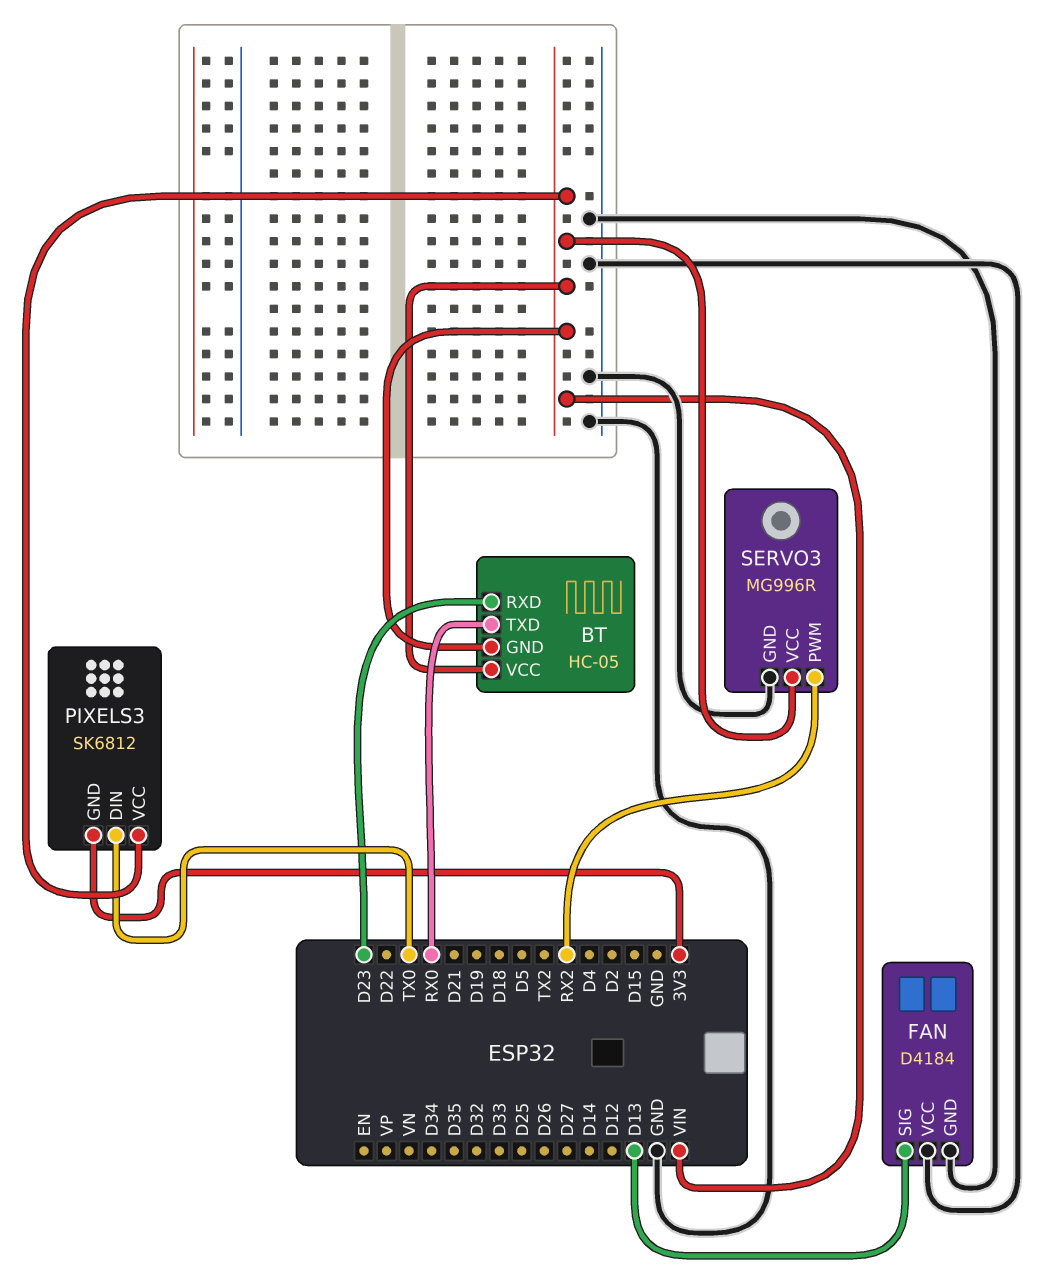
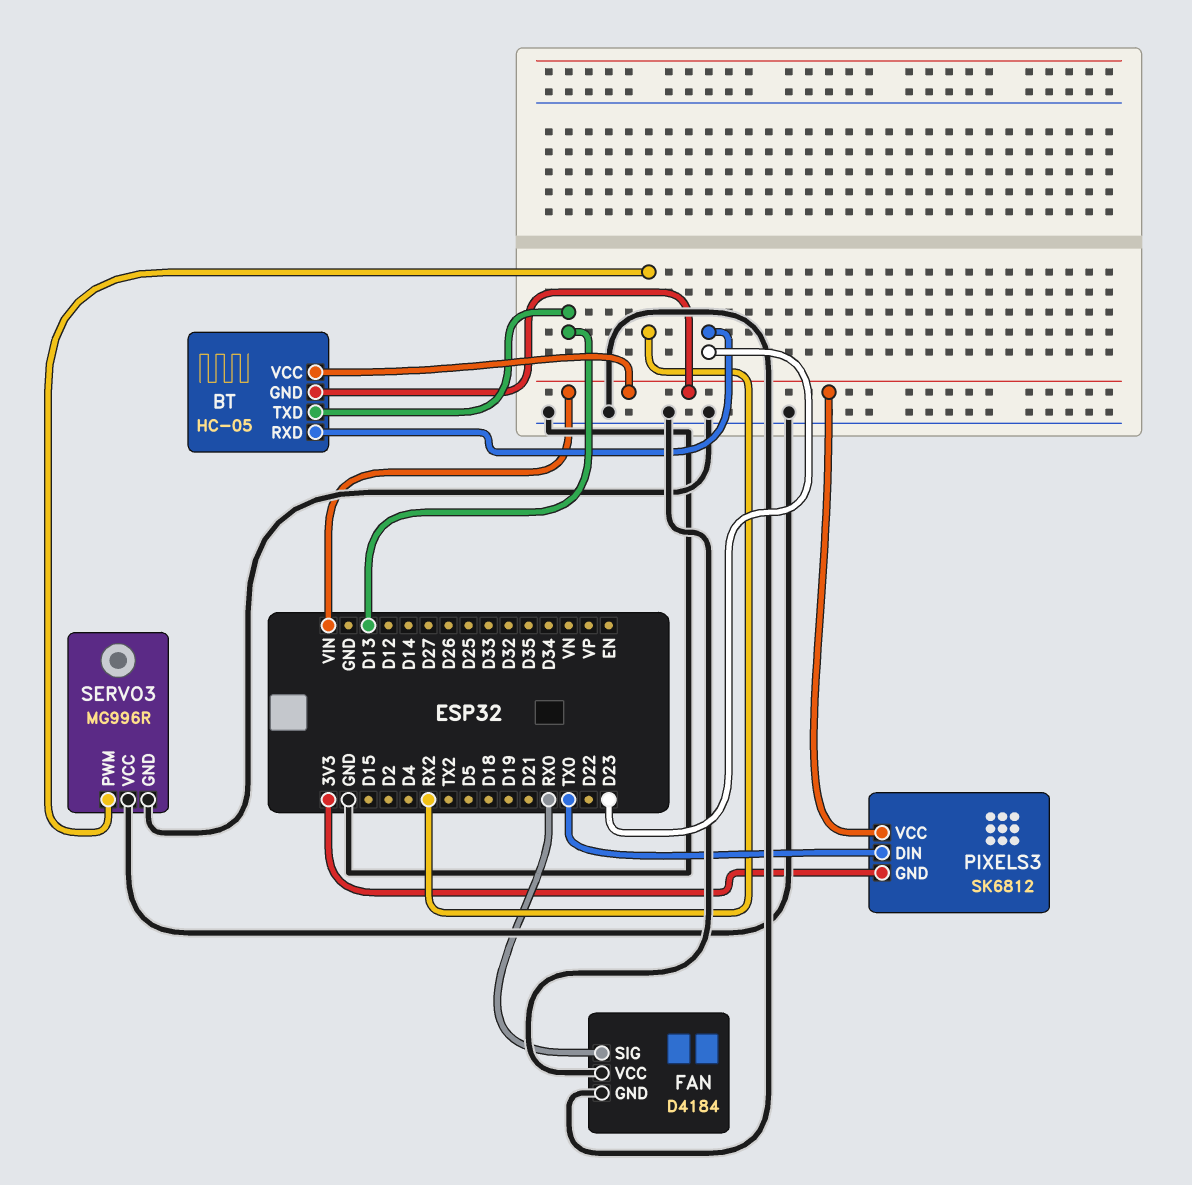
BT pin TXD: RX0 -> D13
FAN pin SIG: D13 -> RX0
SERVO3 pin VCC: VIN -> GND

